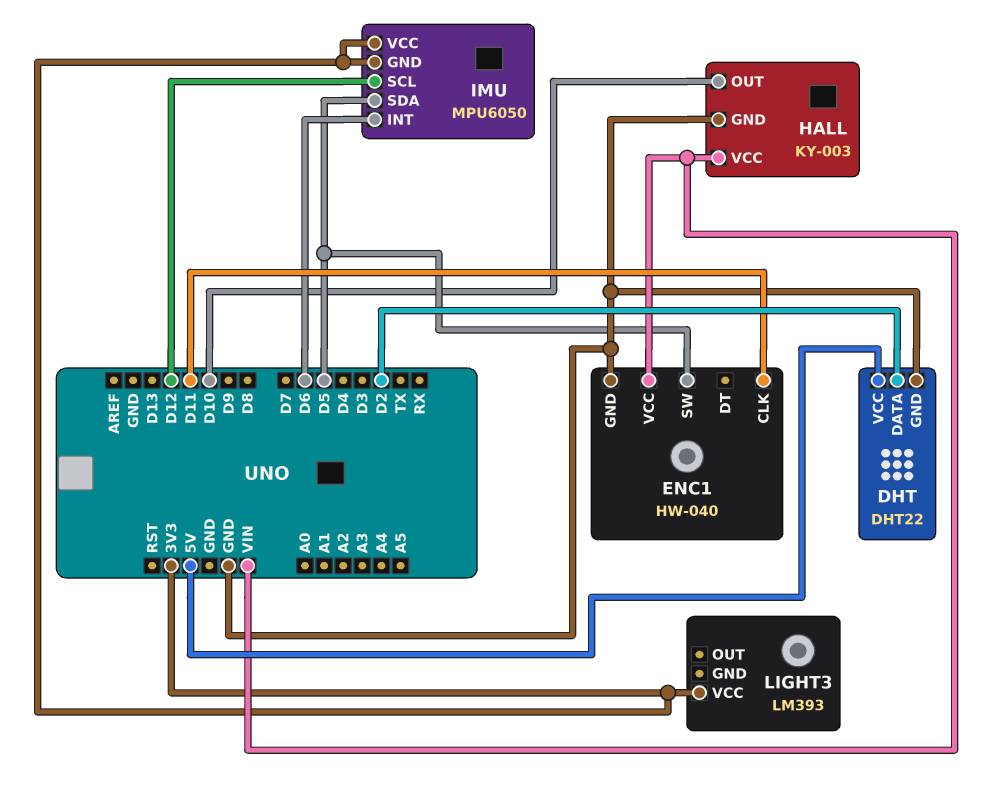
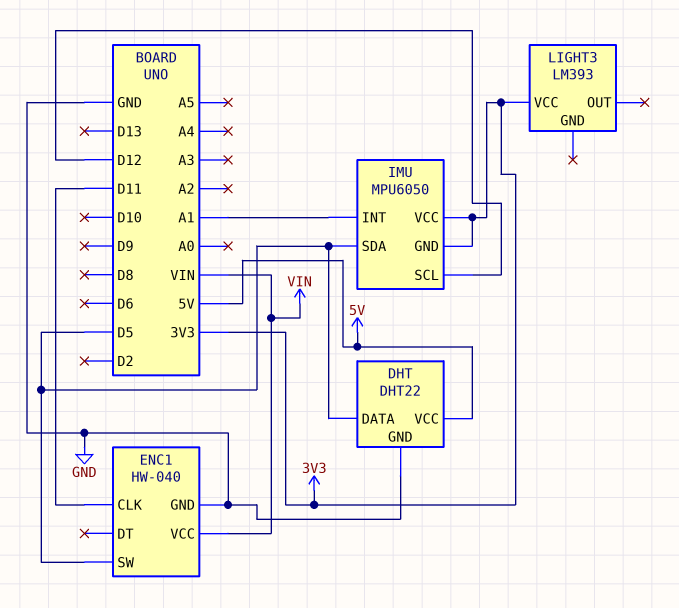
DHT pin DATA: D2 -> D5
HALL: KY-003 -> none
HALL pin GND: GND -> none
HALL pin OUT: D10 -> none
HALL pin VCC: VIN -> none
IMU pin INT: D6 -> A1

